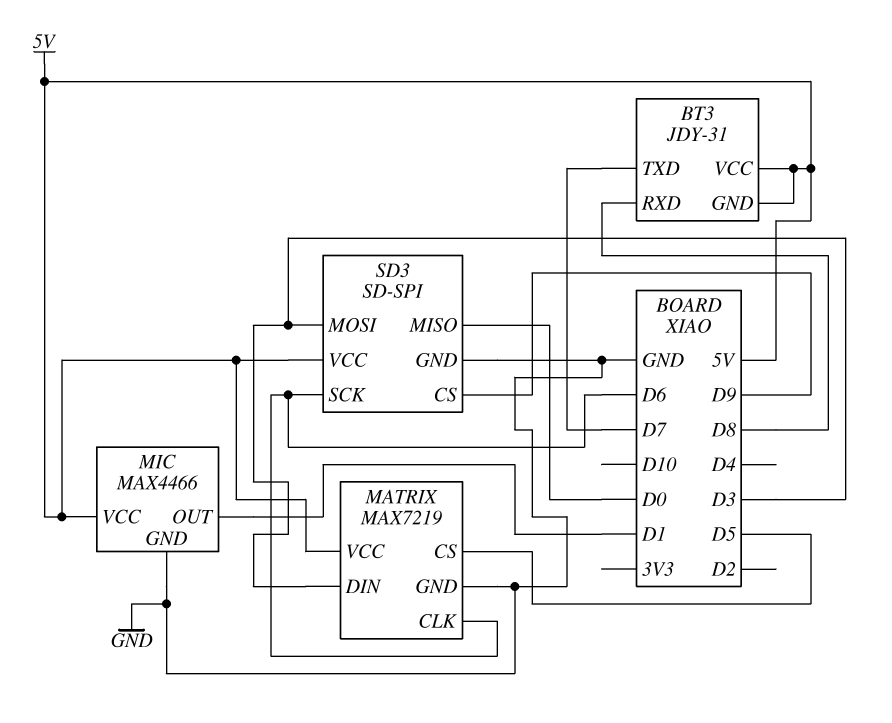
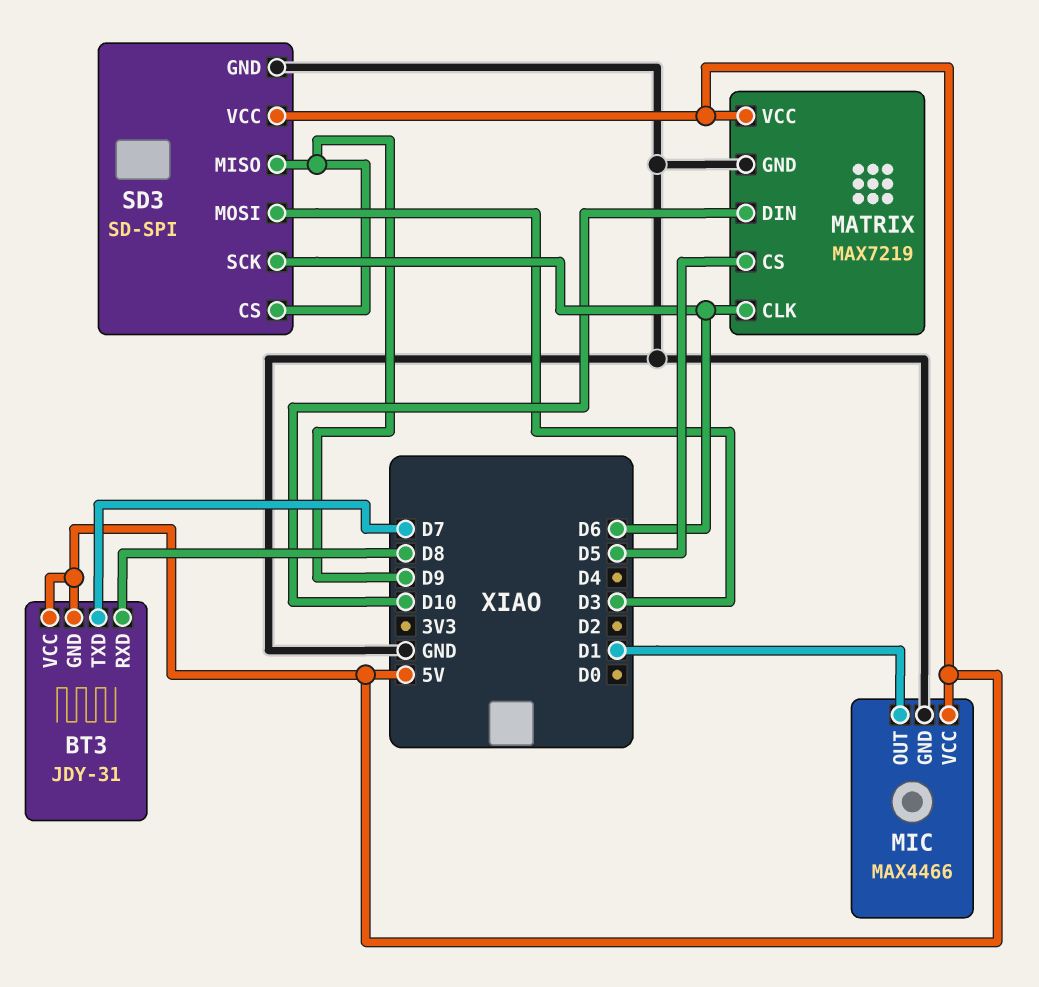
MATRIX pin DIN: D3 -> D10
SD3 pin MISO: D0 -> D9

